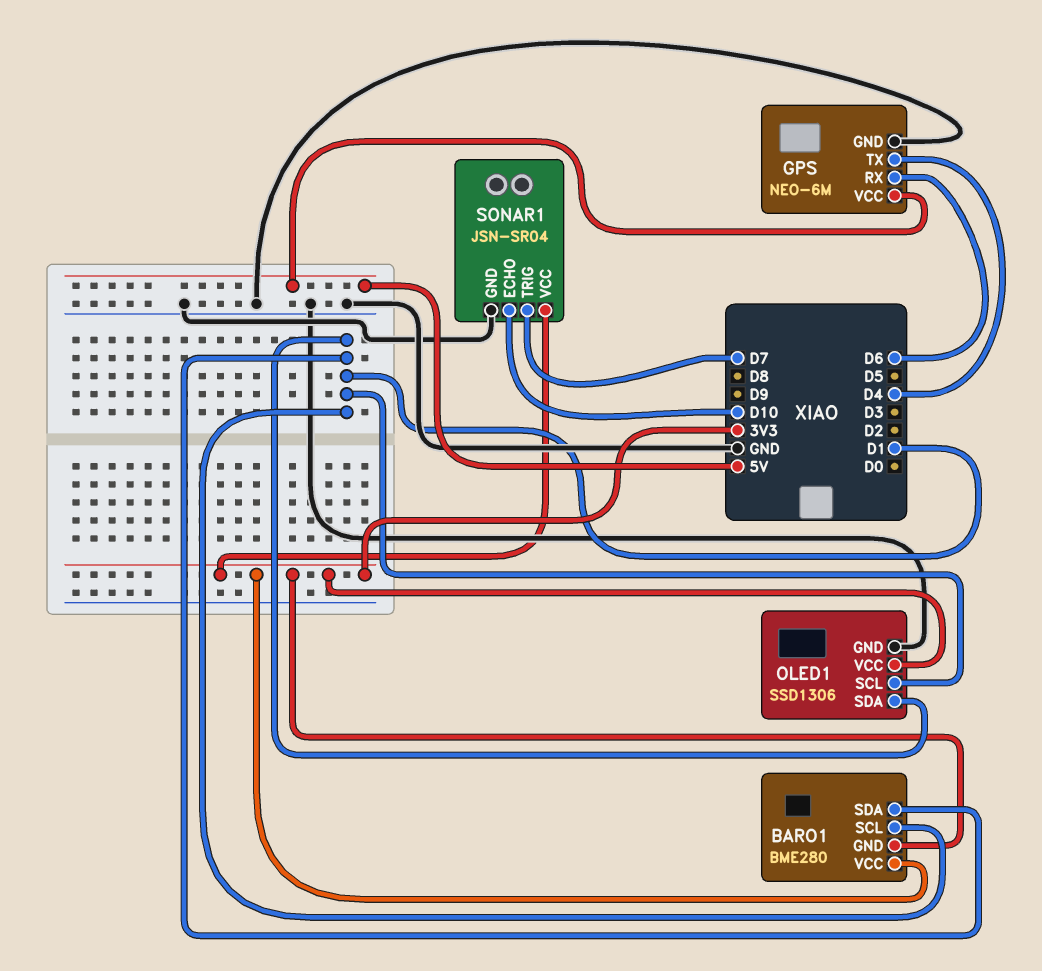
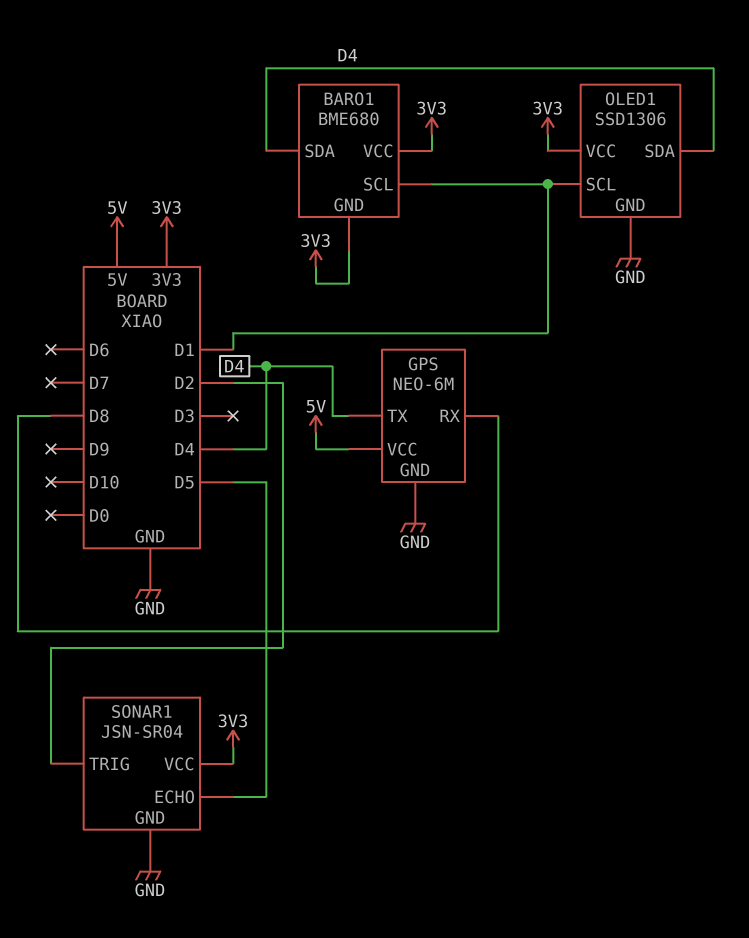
BARO1: BME280 -> BME680
BARO1 pin SDA: D1 -> D4
GPS pin RX: D6 -> D8
OLED1 pin SDA: D1 -> D4
SONAR1 pin ECHO: D10 -> D5
SONAR1 pin TRIG: D7 -> D2

